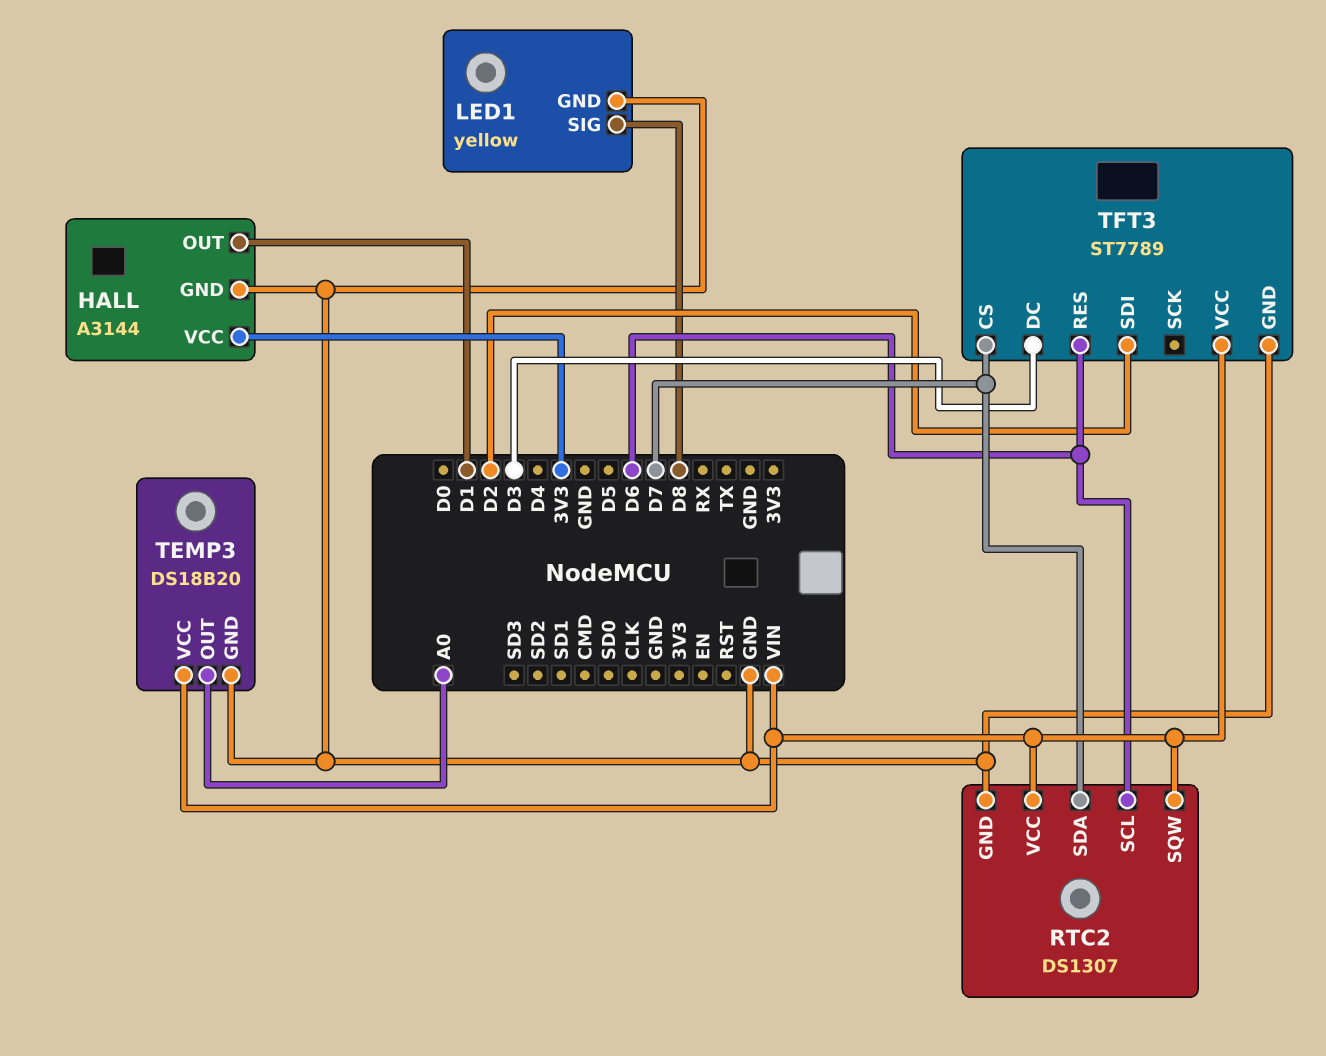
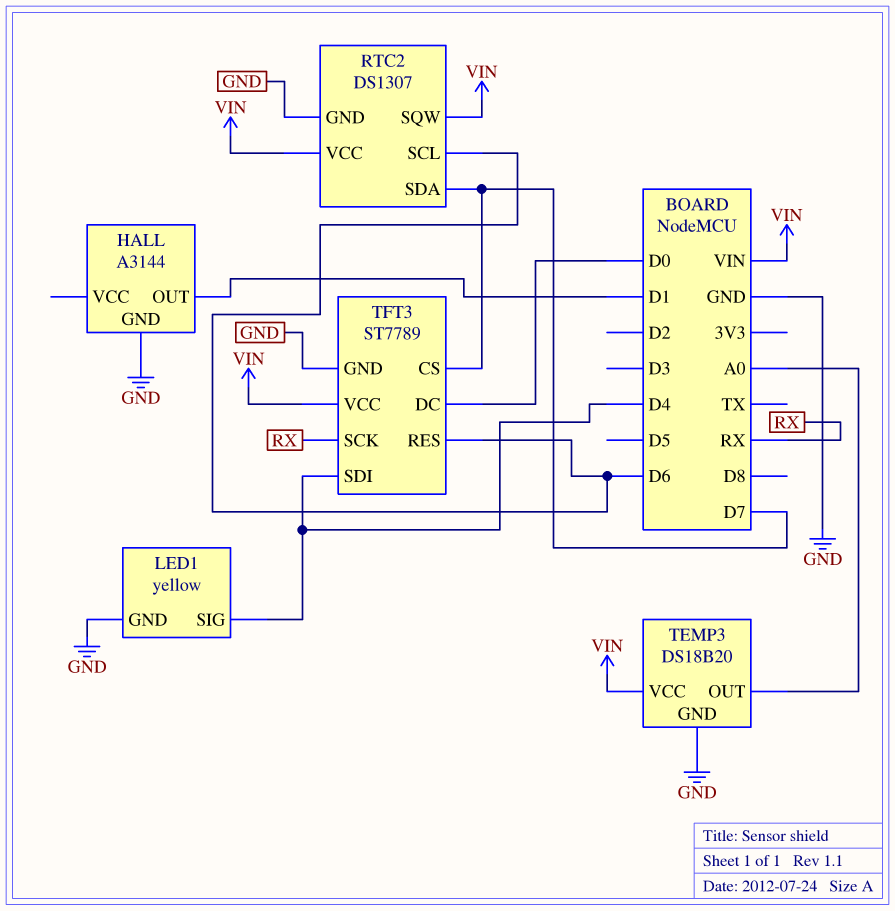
HALL pin VCC: 3V3 -> none
LED1 pin SIG: D8 -> D4
TFT3 pin DC: D3 -> D0
TFT3 pin SCK: none -> RX
TFT3 pin SDI: D2 -> D4

